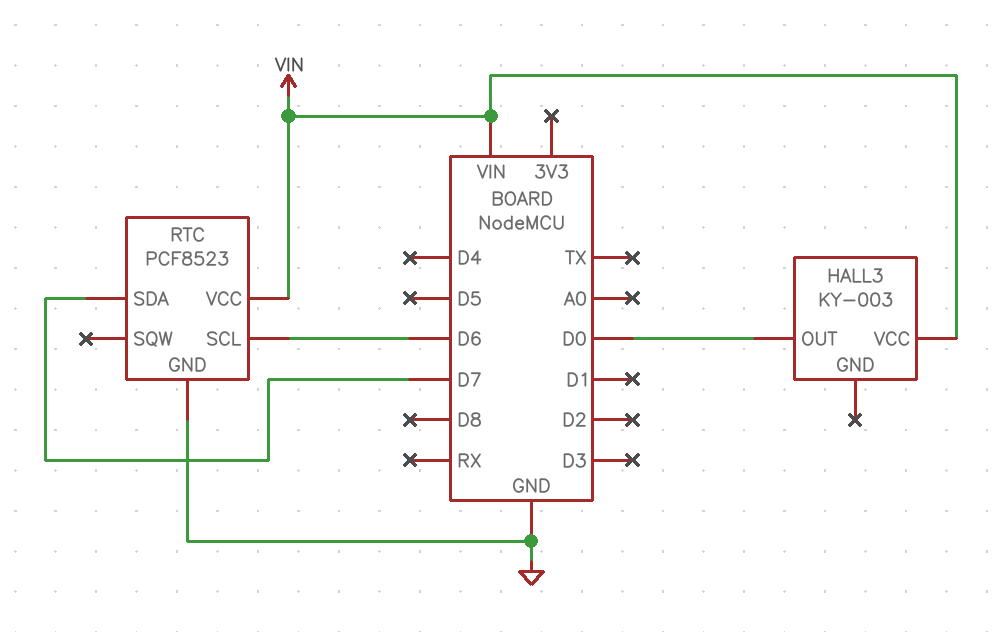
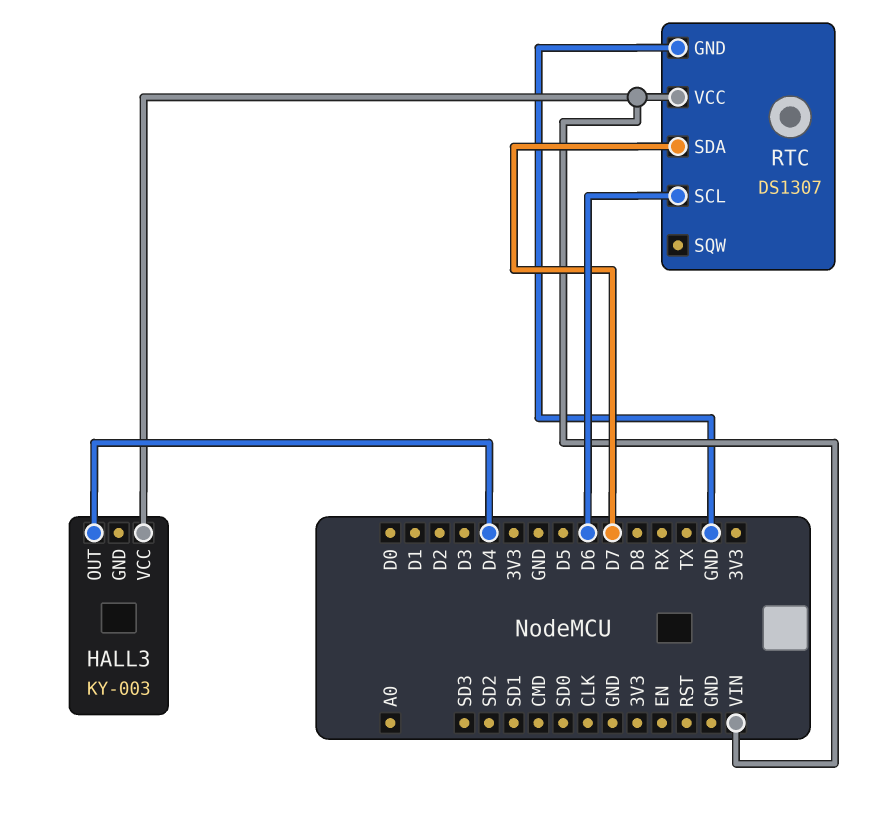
HALL3 pin OUT: D0 -> D4
RTC: PCF8523 -> DS1307

